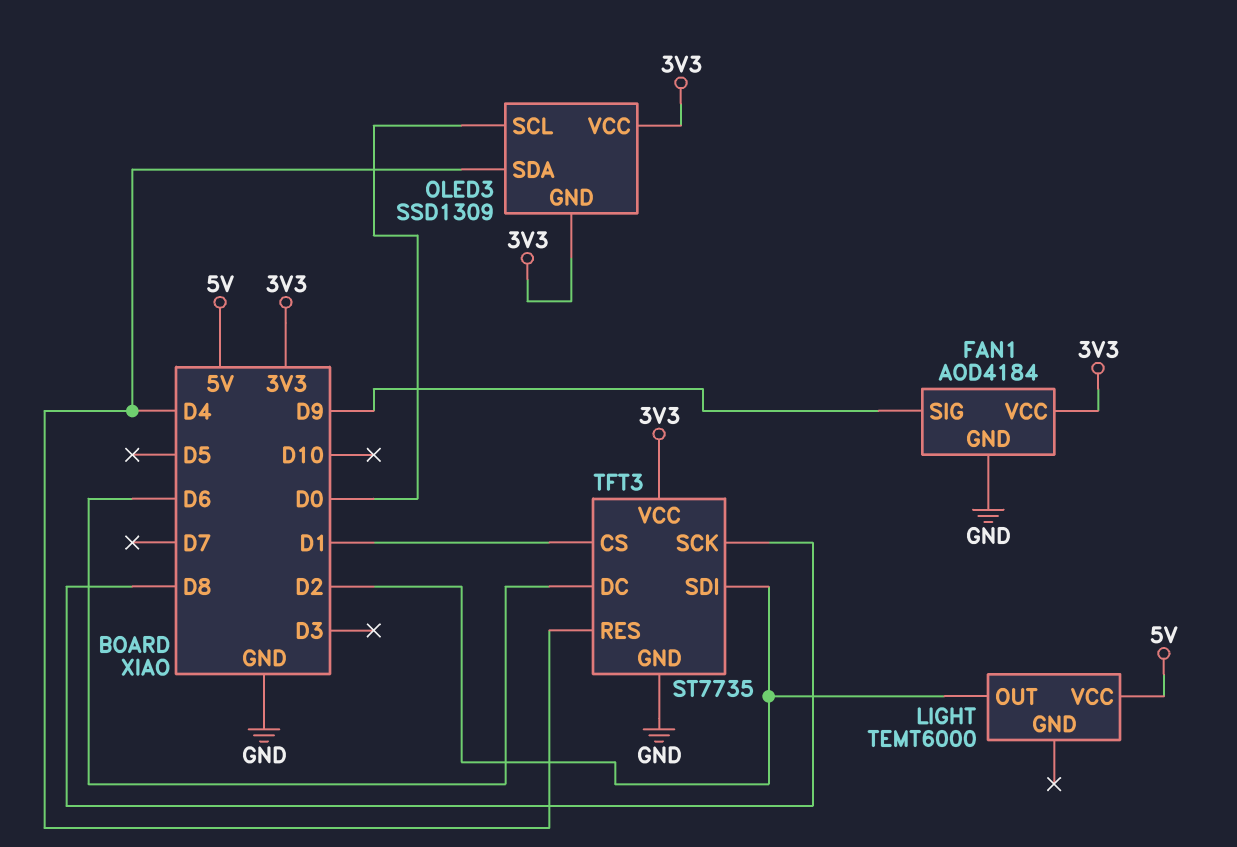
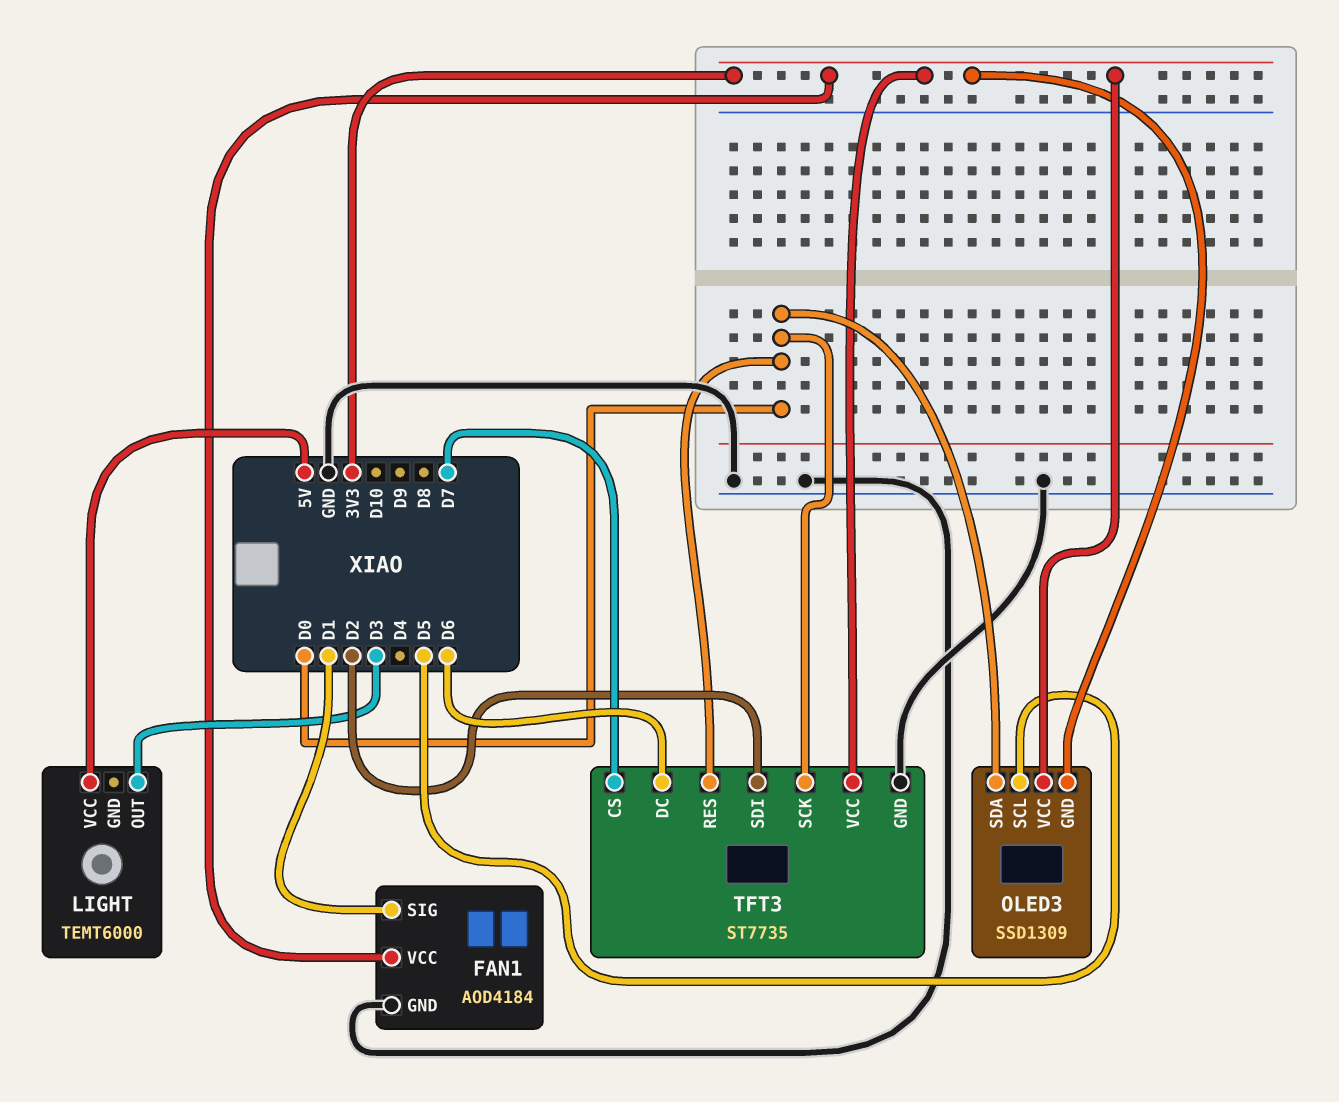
FAN1 pin SIG: D9 -> D1
LIGHT pin OUT: D2 -> D3
OLED3 pin SCL: D0 -> D5
OLED3 pin SDA: D4 -> D0
TFT3 pin CS: D1 -> D7
TFT3 pin RES: D4 -> D0
TFT3 pin SCK: D8 -> D0

